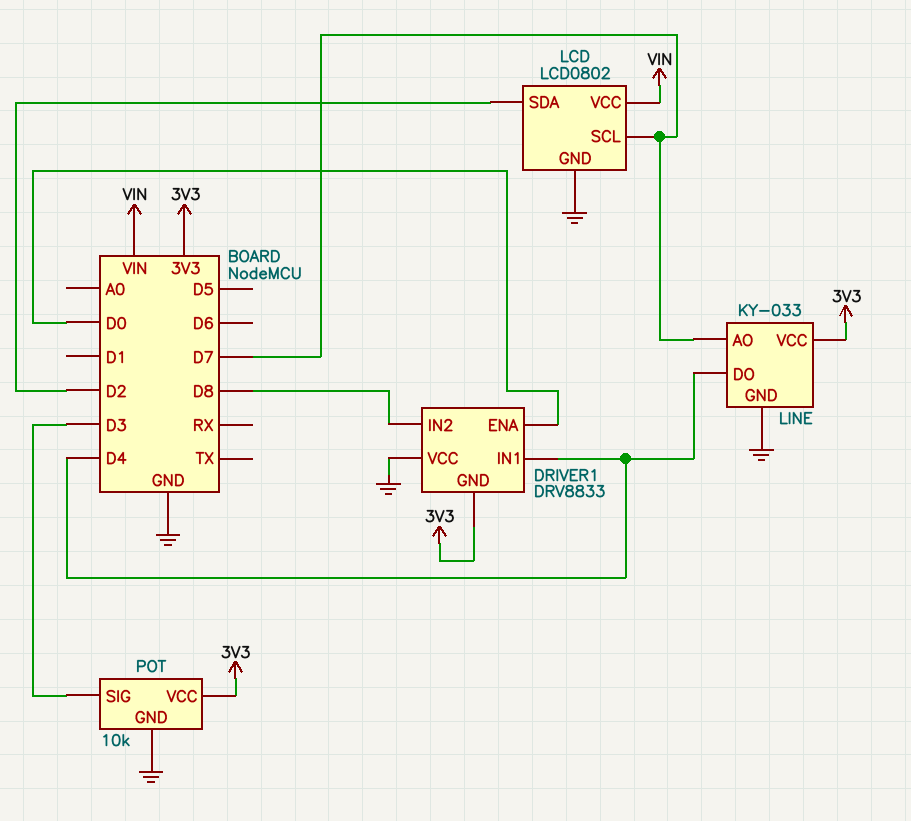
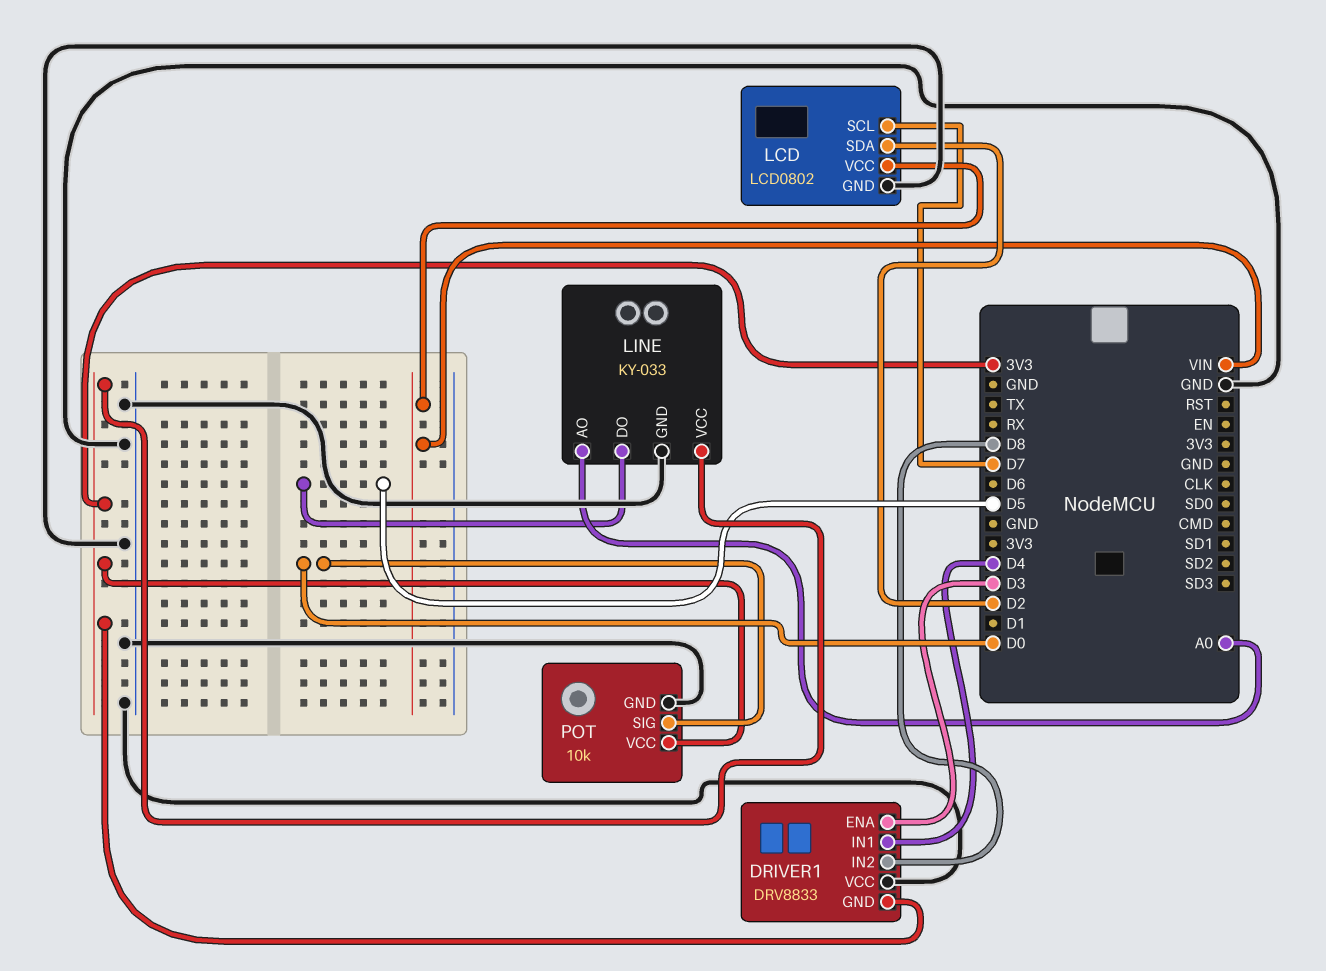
DRIVER1 pin ENA: D0 -> D3
LINE pin AO: D7 -> A0
LINE pin DO: D4 -> D5
POT pin SIG: D3 -> D0

